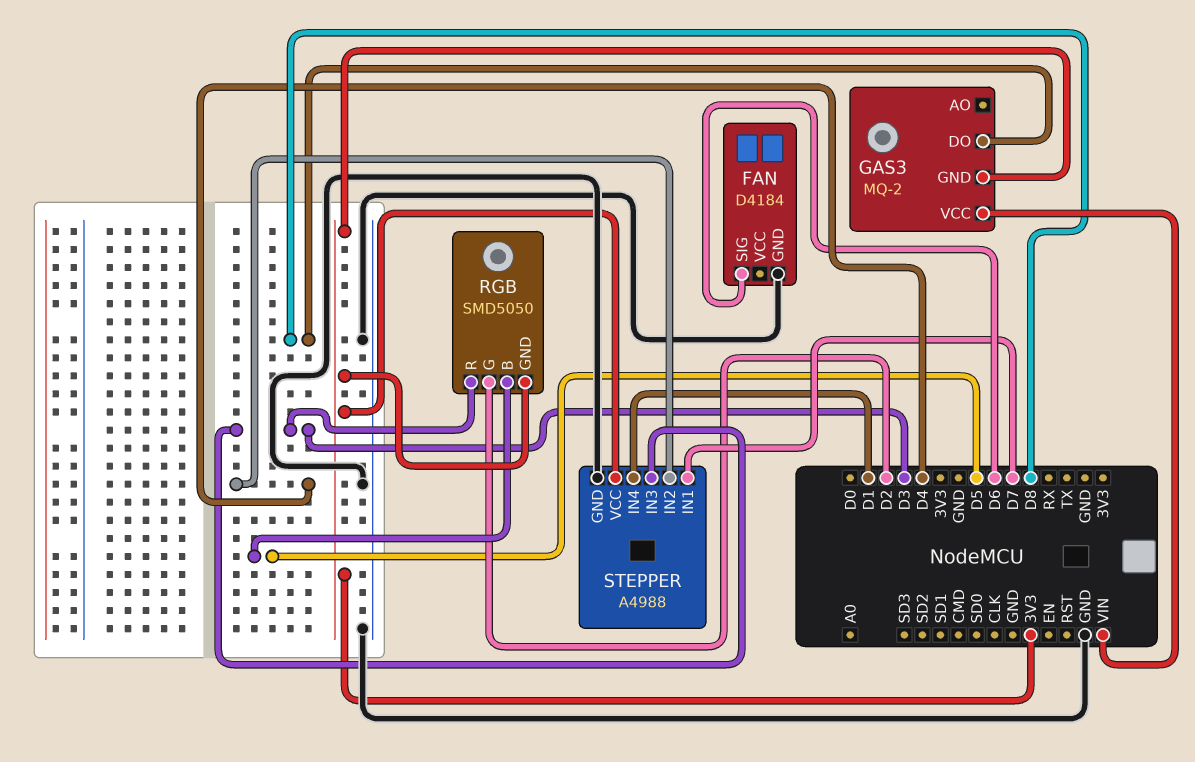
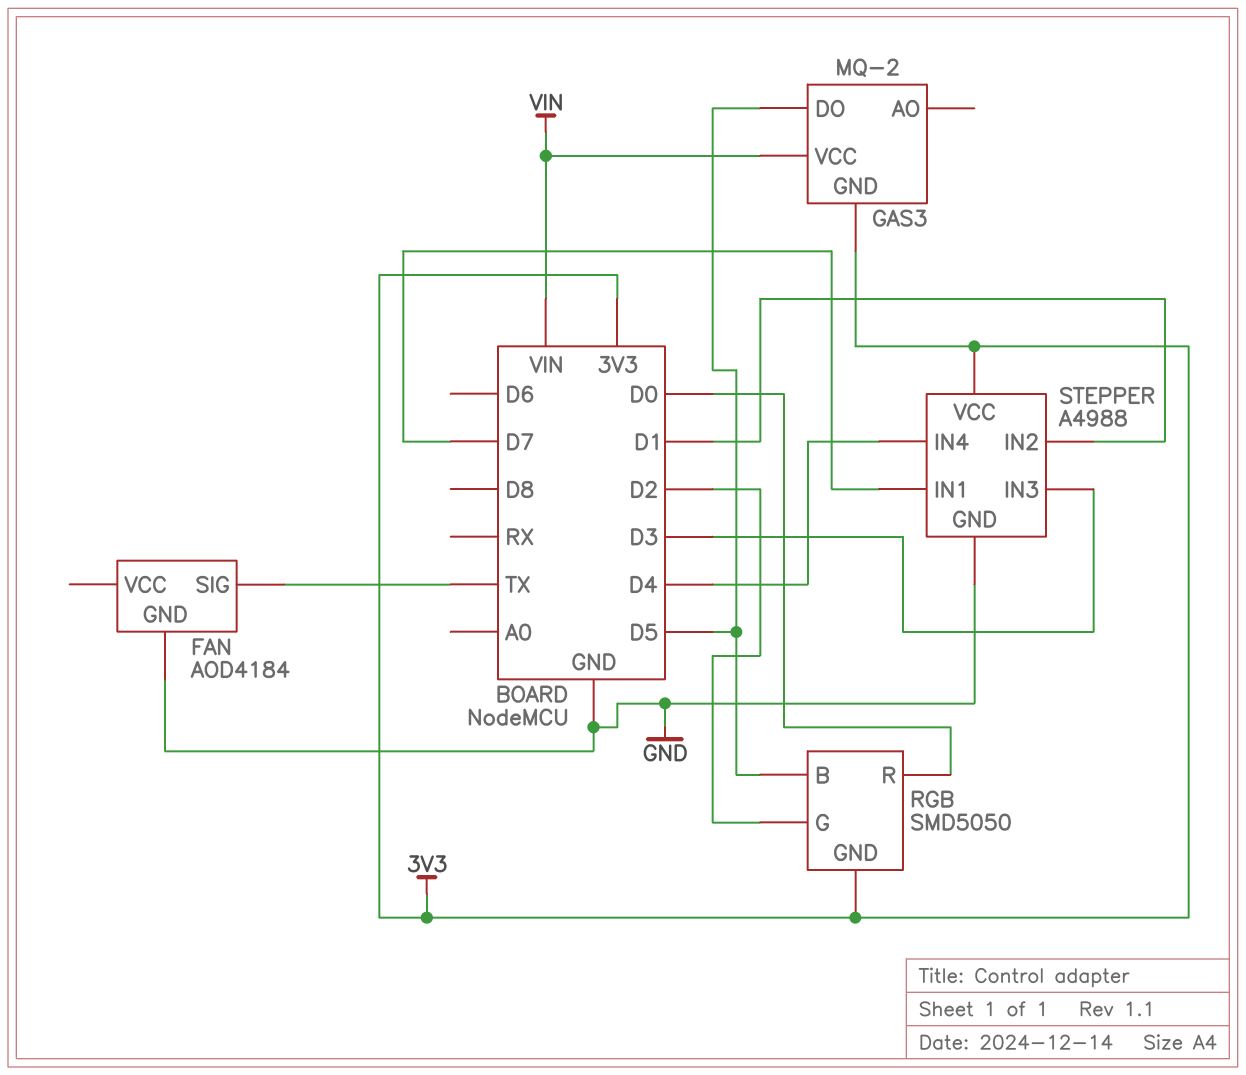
FAN: D4184 -> AOD4184
FAN pin SIG: D6 -> TX
GAS3 pin DO: D8 -> D5
RGB pin R: D3 -> D0
STEPPER pin IN2: D4 -> D1
STEPPER pin IN4: D1 -> D4

